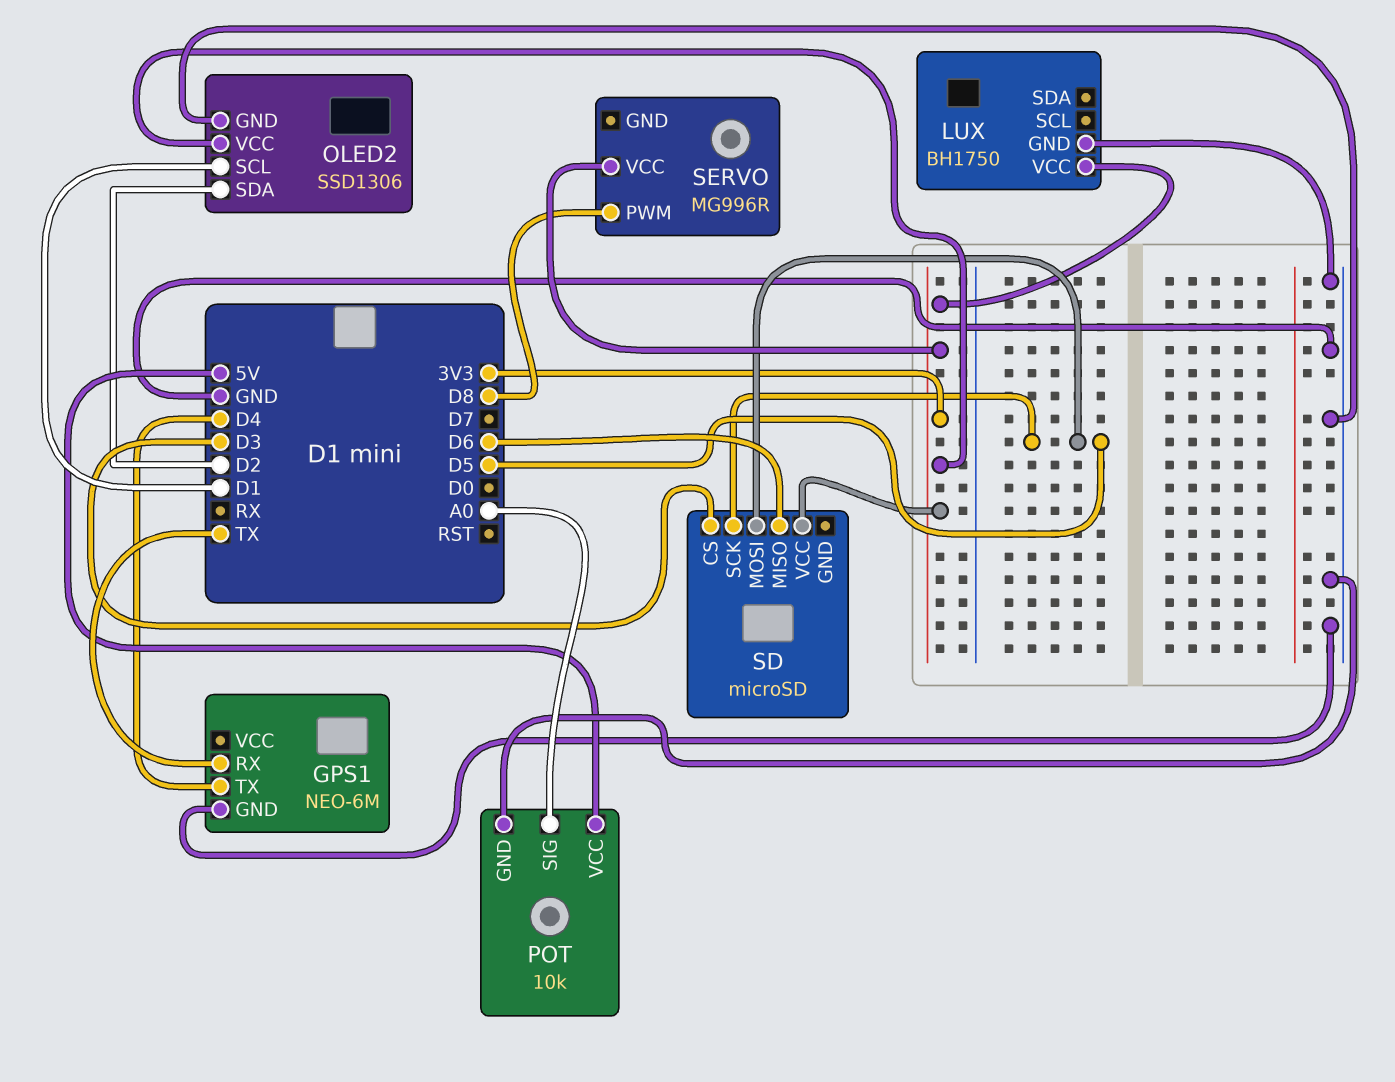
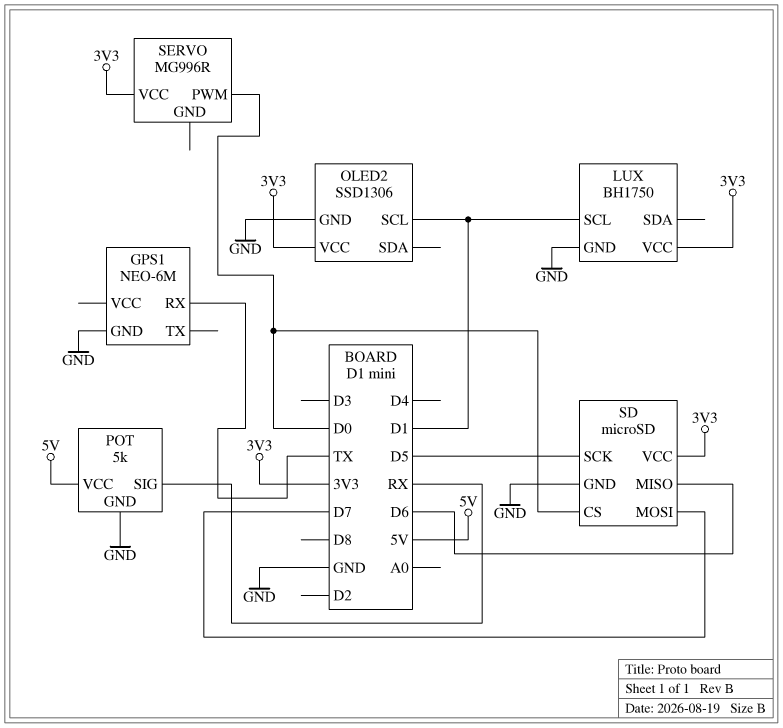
GPS1 pin TX: D4 -> none
LUX pin SCL: none -> D1
OLED2 pin SDA: D2 -> none
POT: 10k -> 5k
POT pin SIG: A0 -> RX
SD pin CS: D3 -> D0
SD pin GND: none -> GND
SD pin MOSI: D5 -> D7
SERVO pin PWM: D8 -> D0

